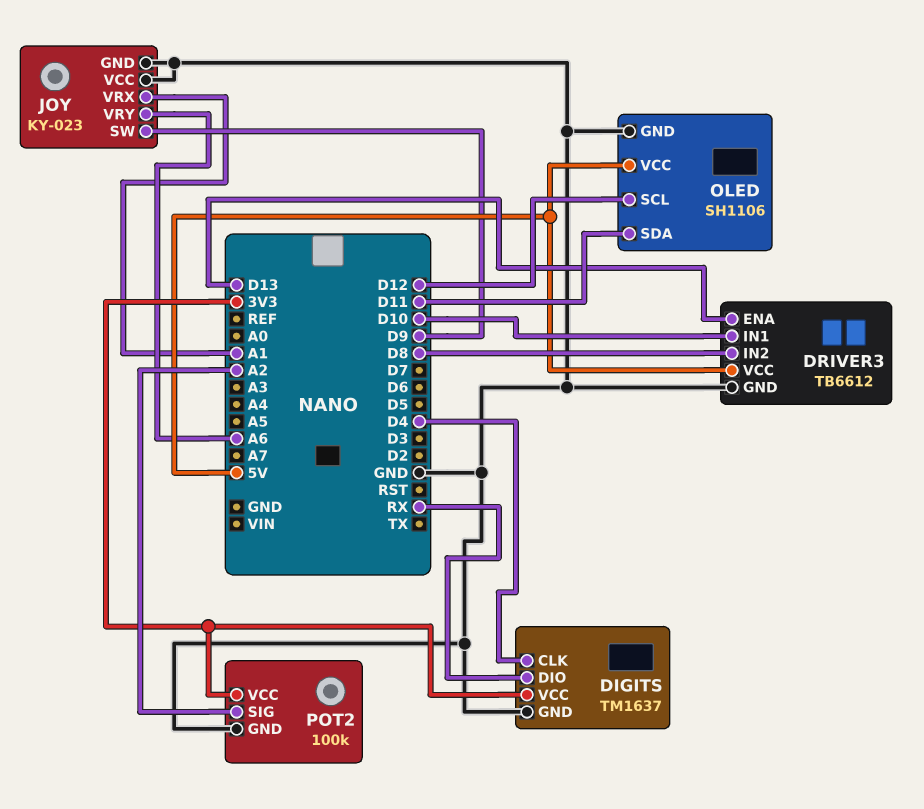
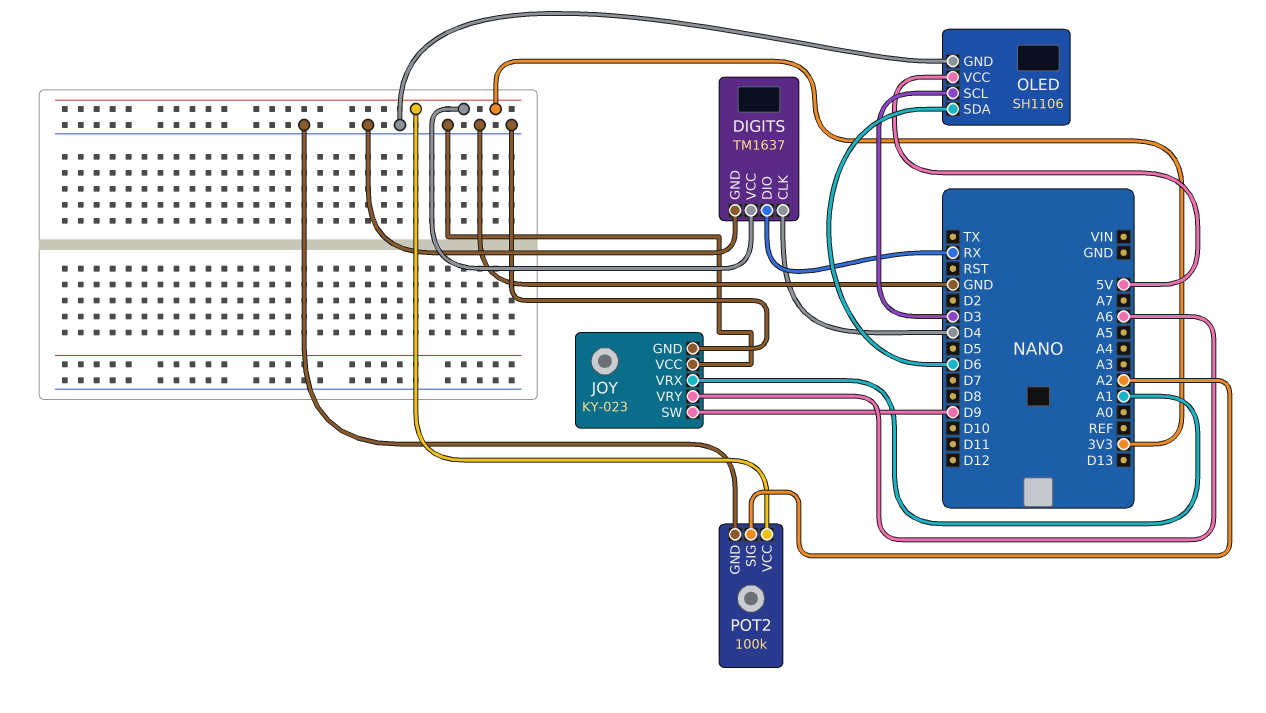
DRIVER3: TB6612 -> none
DRIVER3 pin ENA: D13 -> none
DRIVER3 pin GND: GND -> none
DRIVER3 pin IN1: D10 -> none
DRIVER3 pin IN2: D8 -> none
DRIVER3 pin VCC: 5V -> none
OLED pin SCL: D12 -> D3
OLED pin SDA: D11 -> D6

